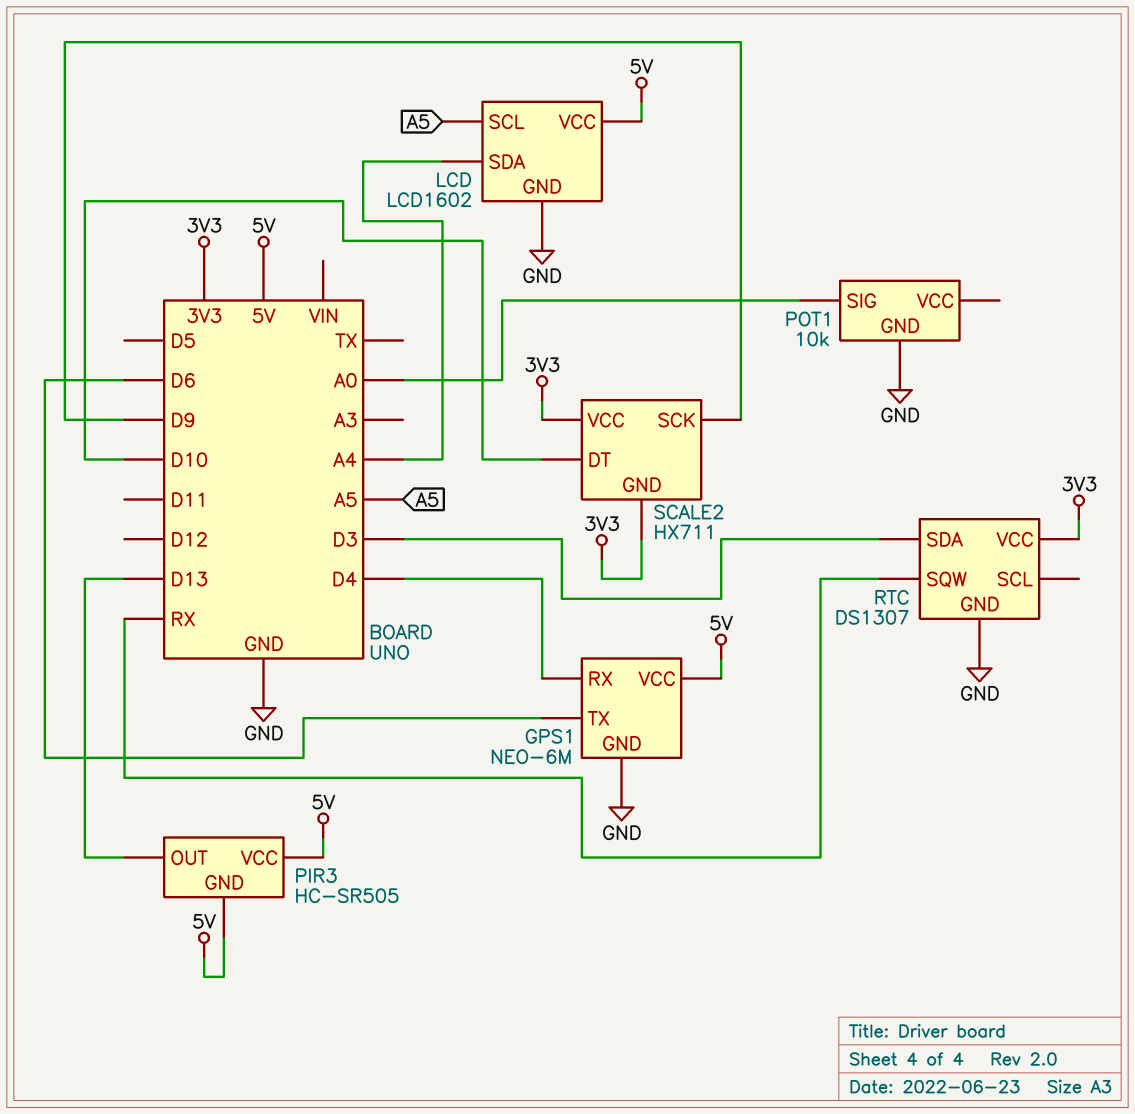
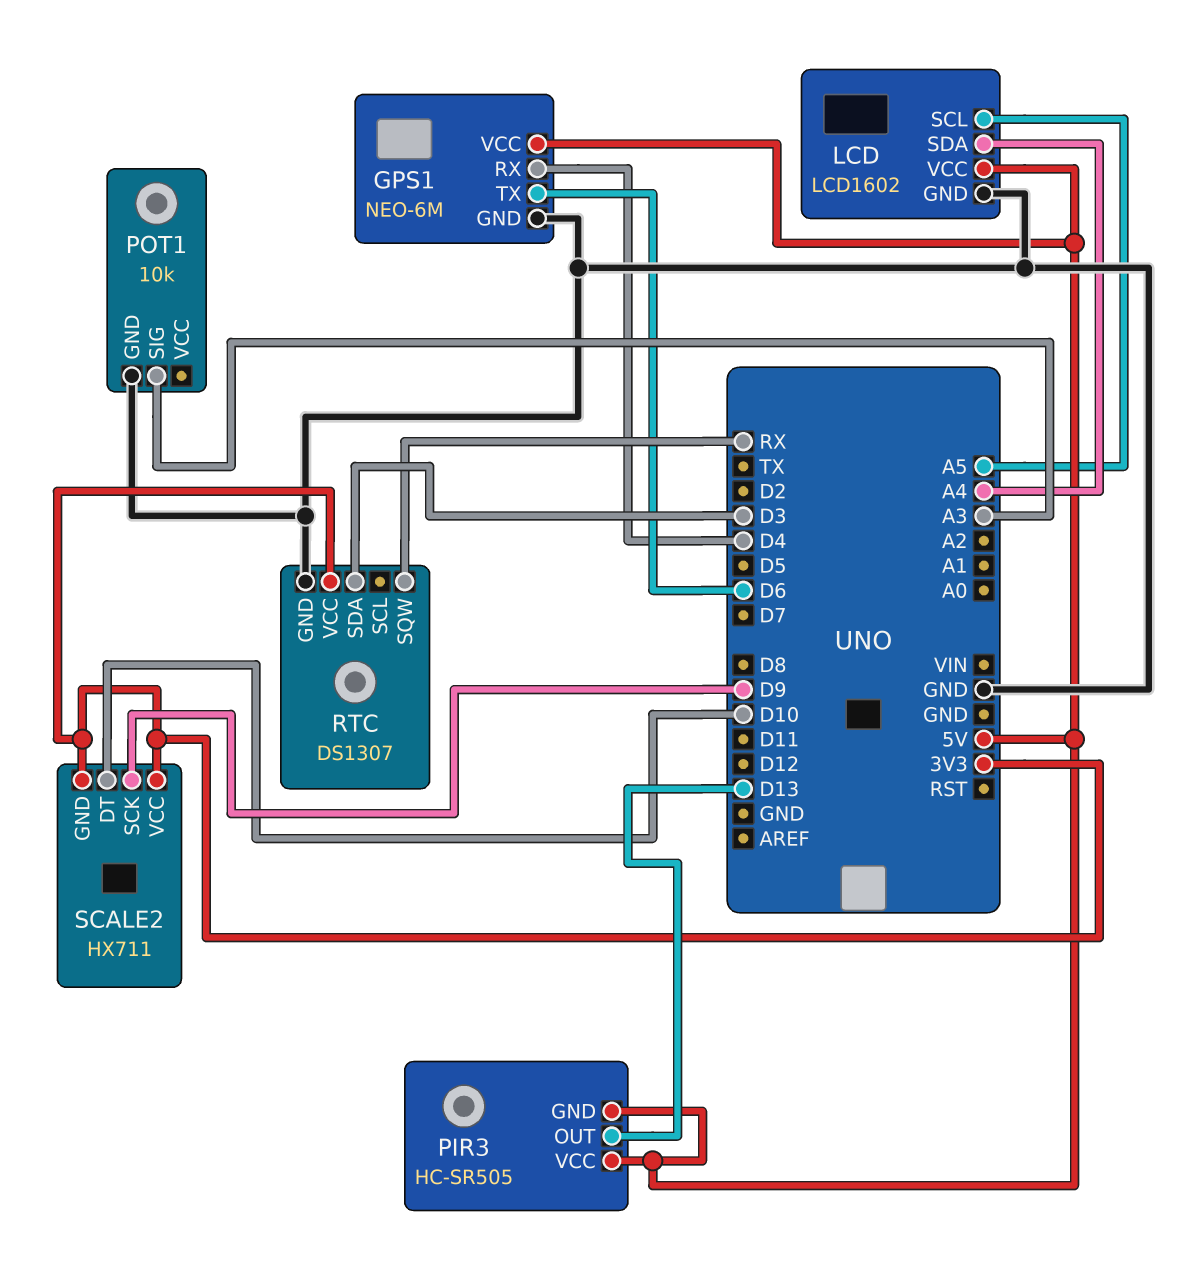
POT1 pin SIG: A0 -> A3

